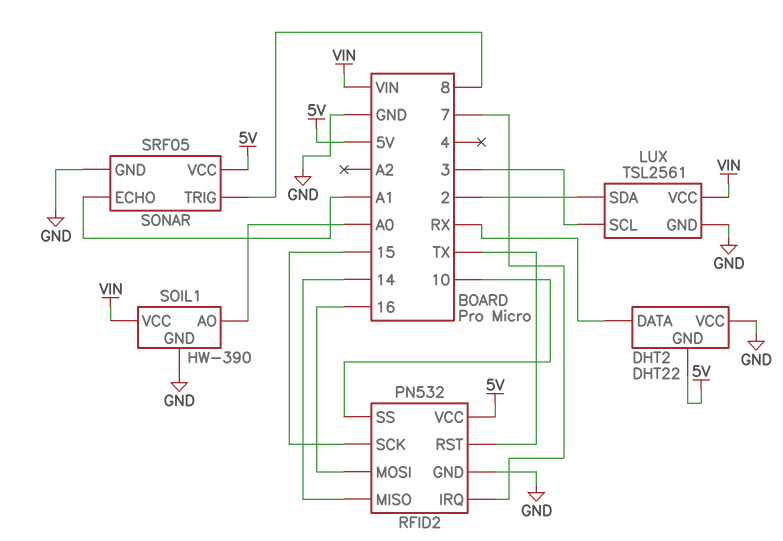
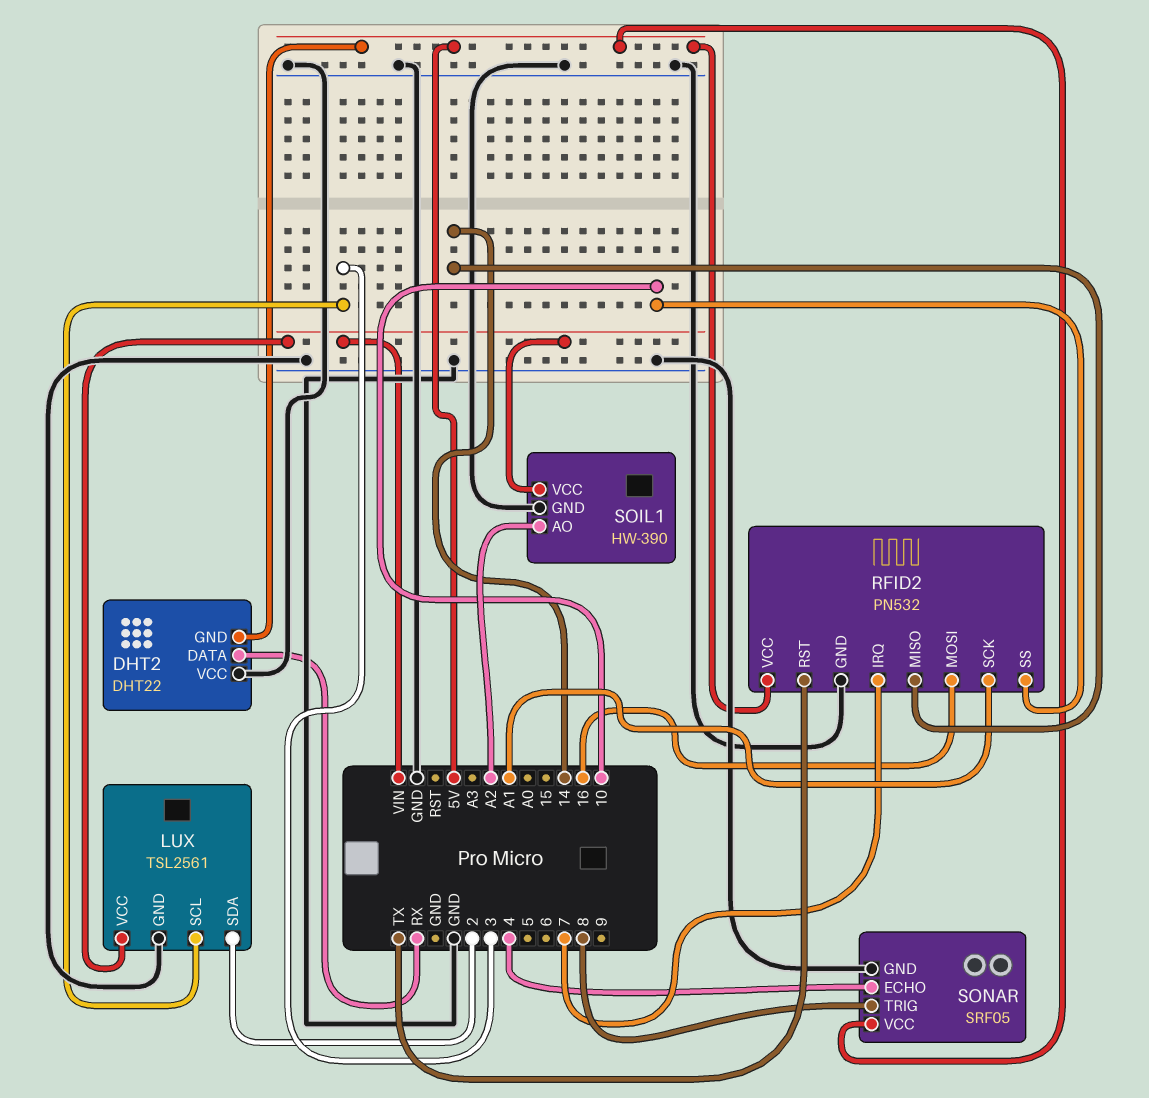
RFID2 pin SCK: 15 -> A1
SOIL1 pin AO: A0 -> A2
SONAR pin ECHO: A1 -> 4

